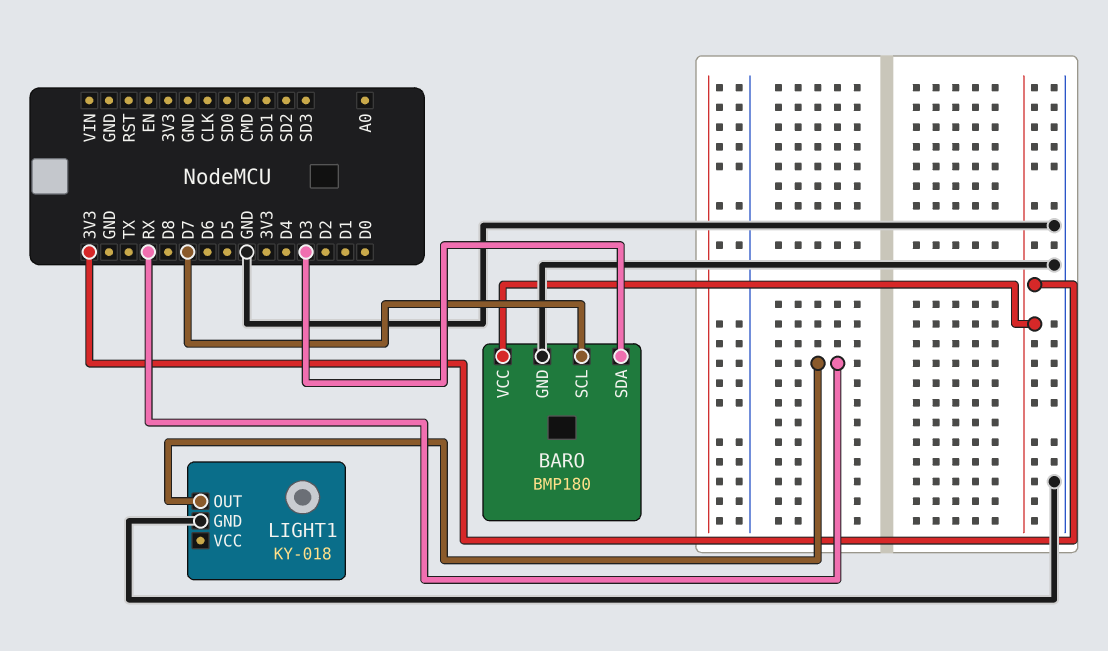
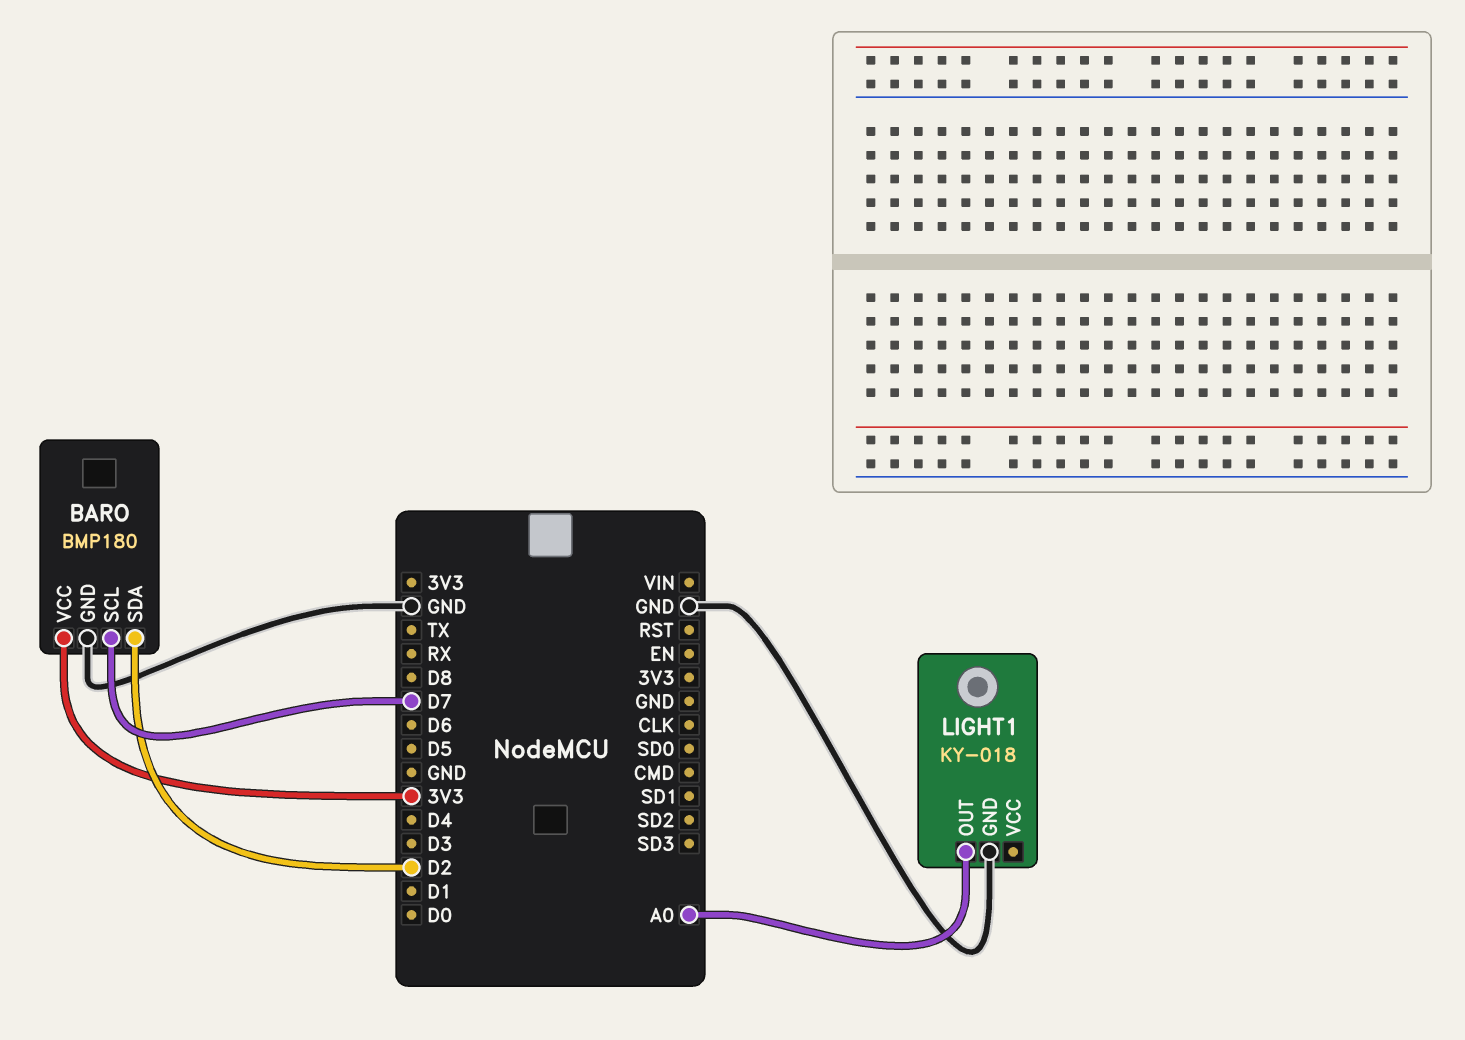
BARO pin SDA: D3 -> D2
LIGHT1 pin OUT: RX -> A0

